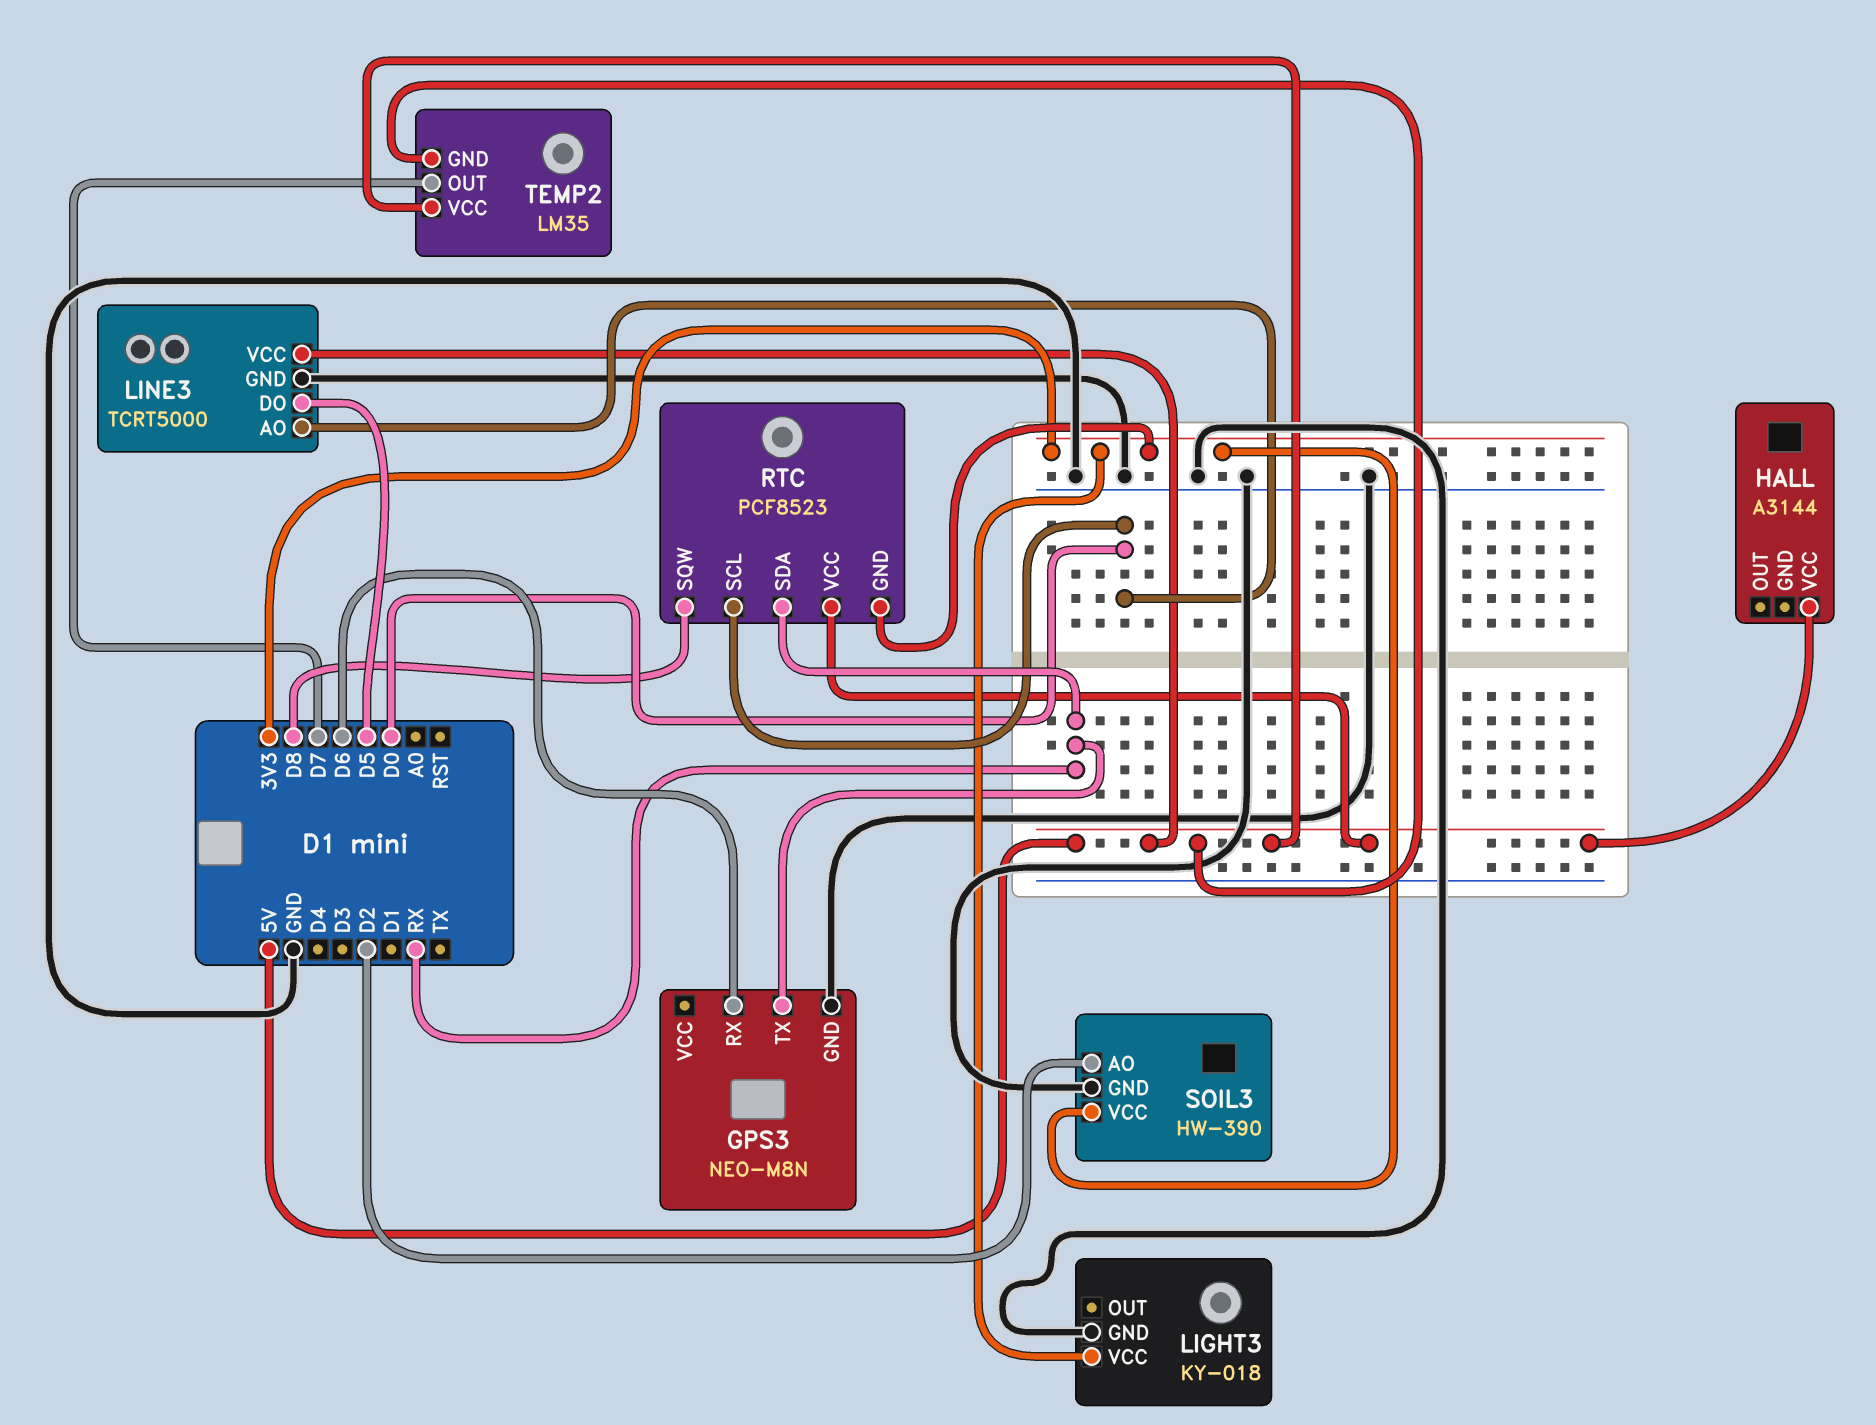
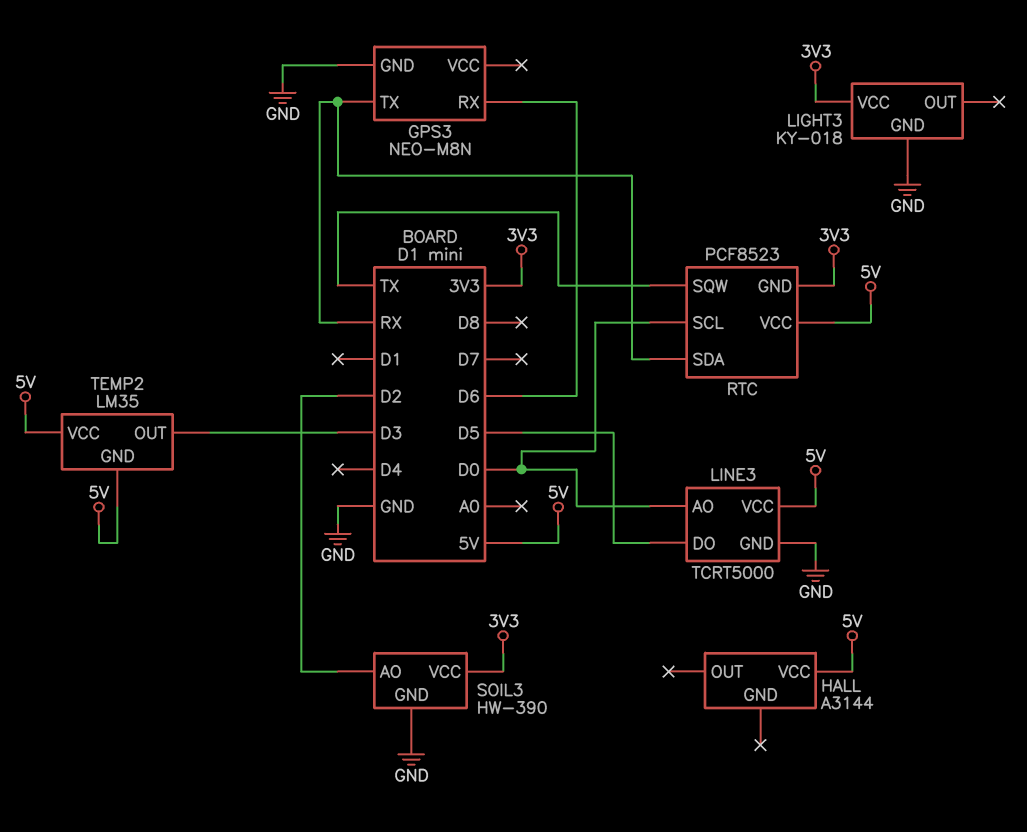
RTC pin SQW: D8 -> TX
TEMP2 pin OUT: D7 -> D3

